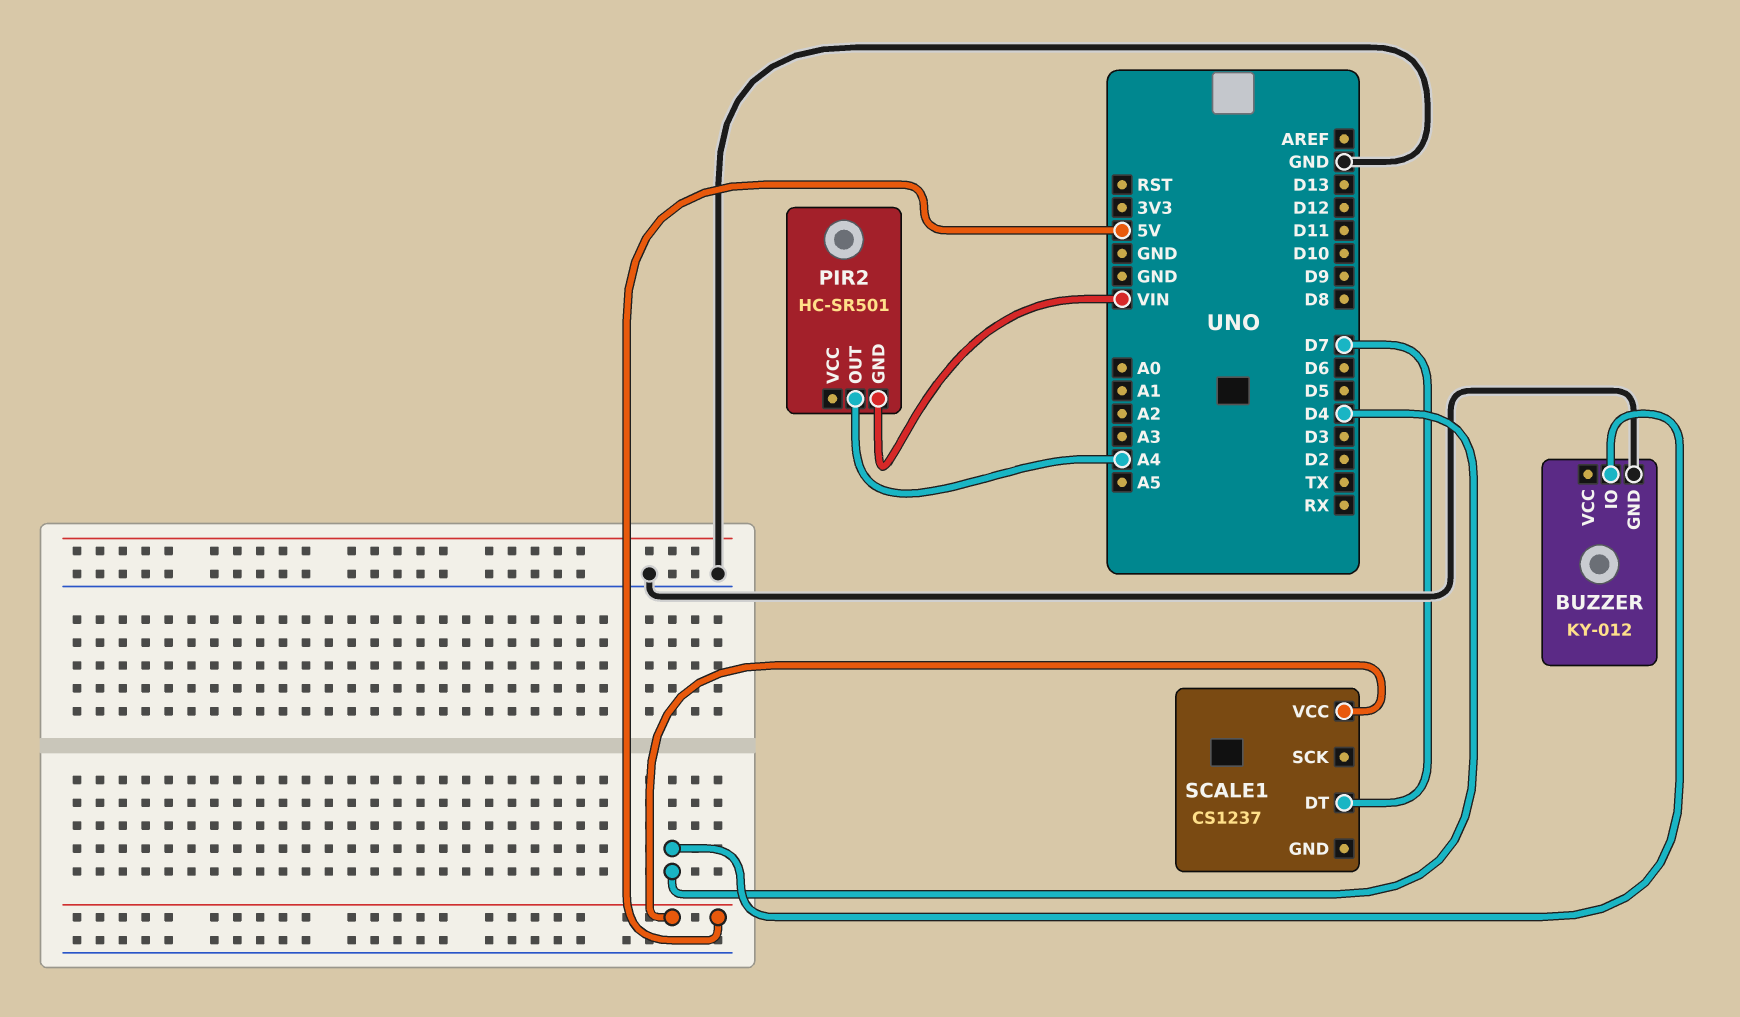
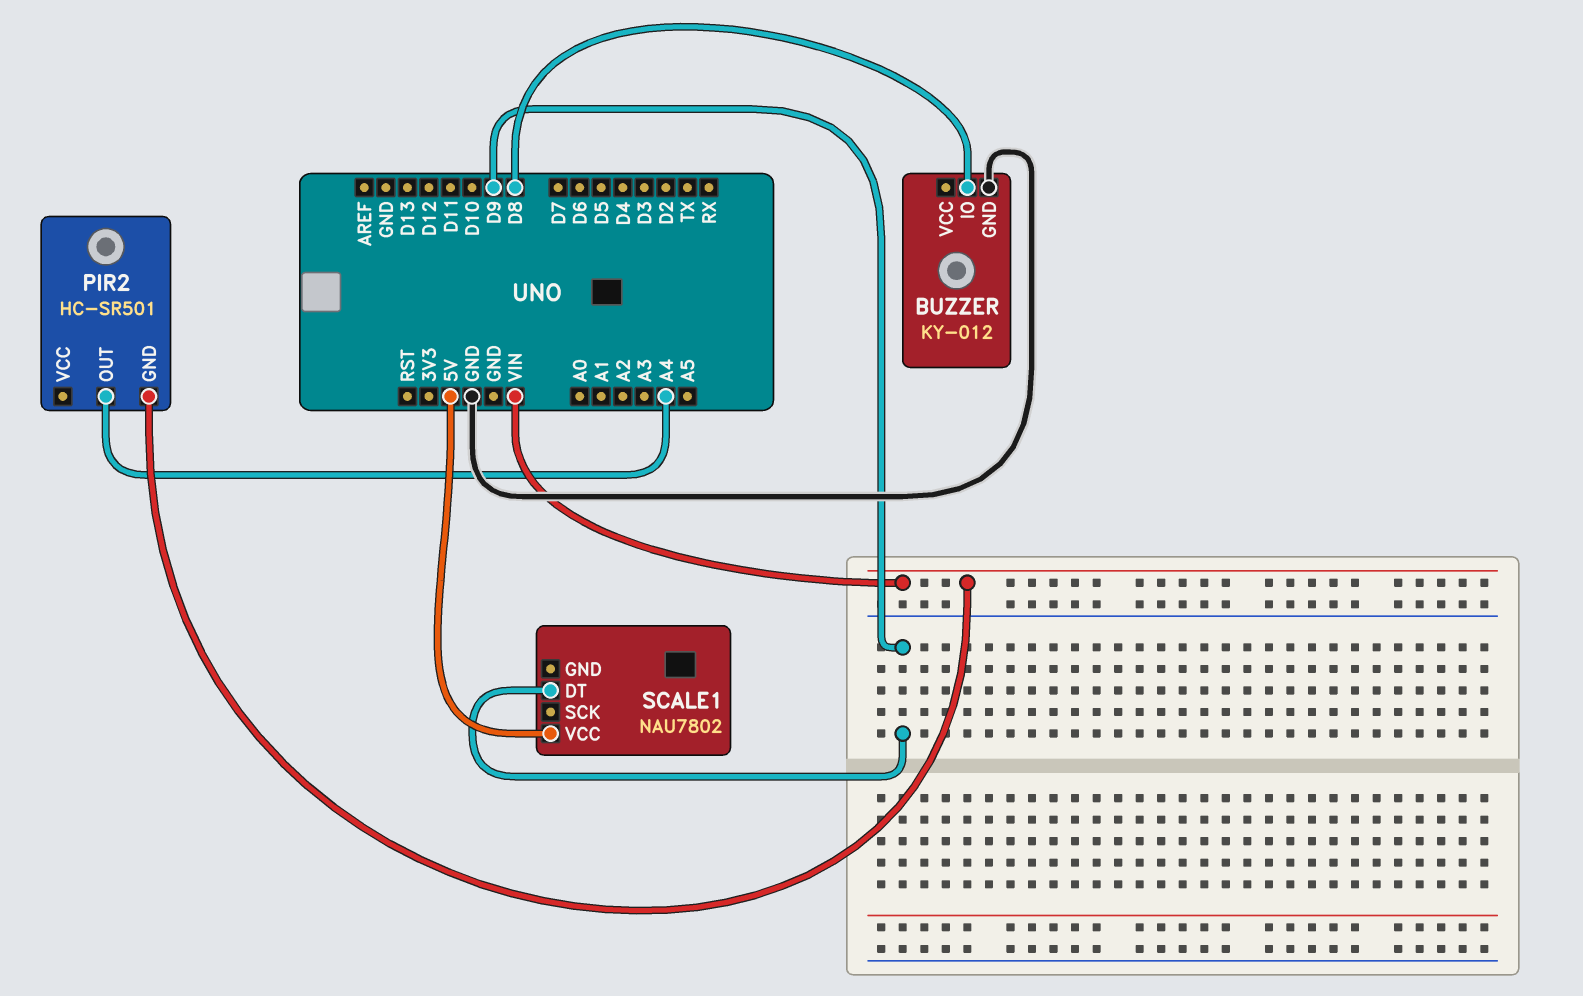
BUZZER pin IO: D4 -> D8
SCALE1: CS1237 -> NAU7802
SCALE1 pin DT: D7 -> D9

